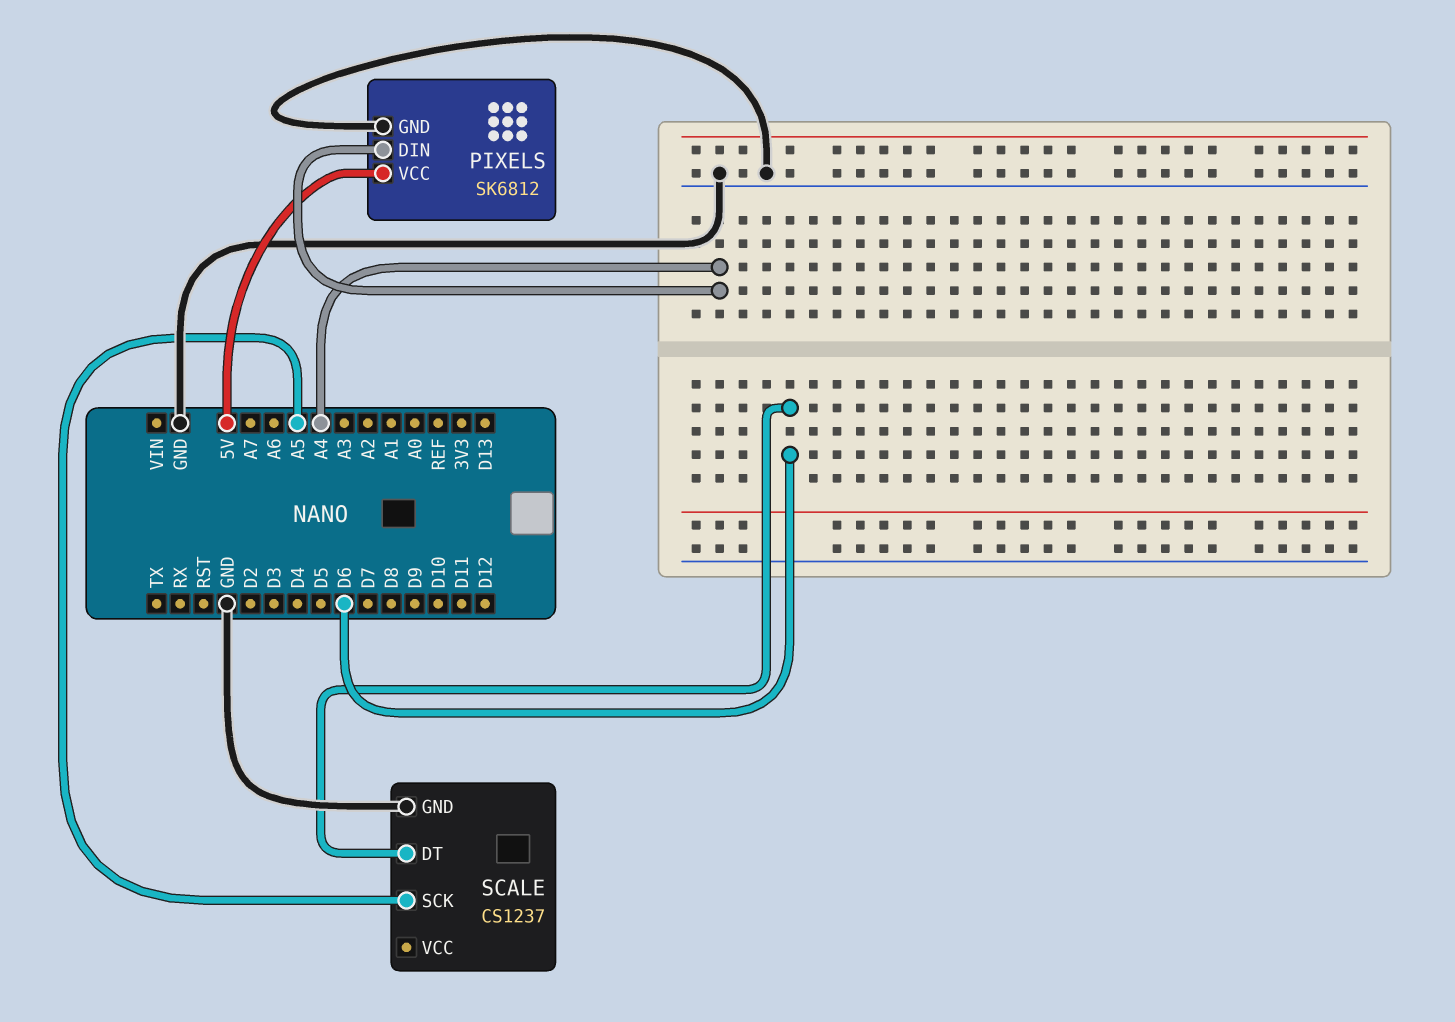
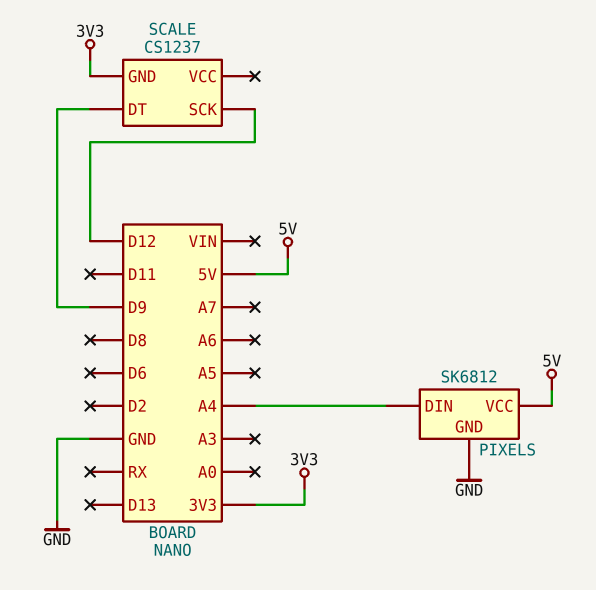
SCALE pin DT: D6 -> D9
SCALE pin GND: GND -> 3V3
SCALE pin SCK: A5 -> D12

